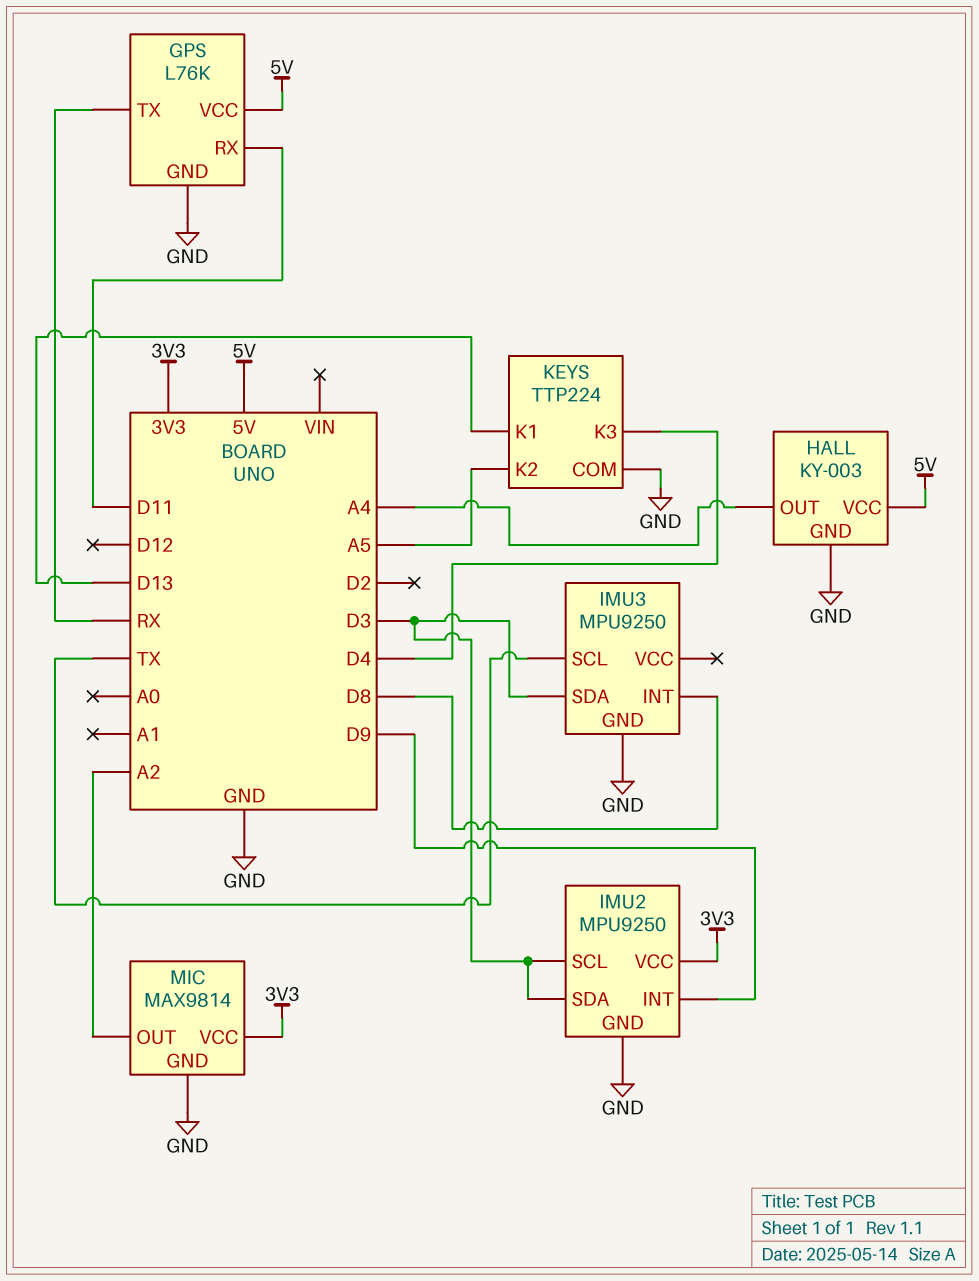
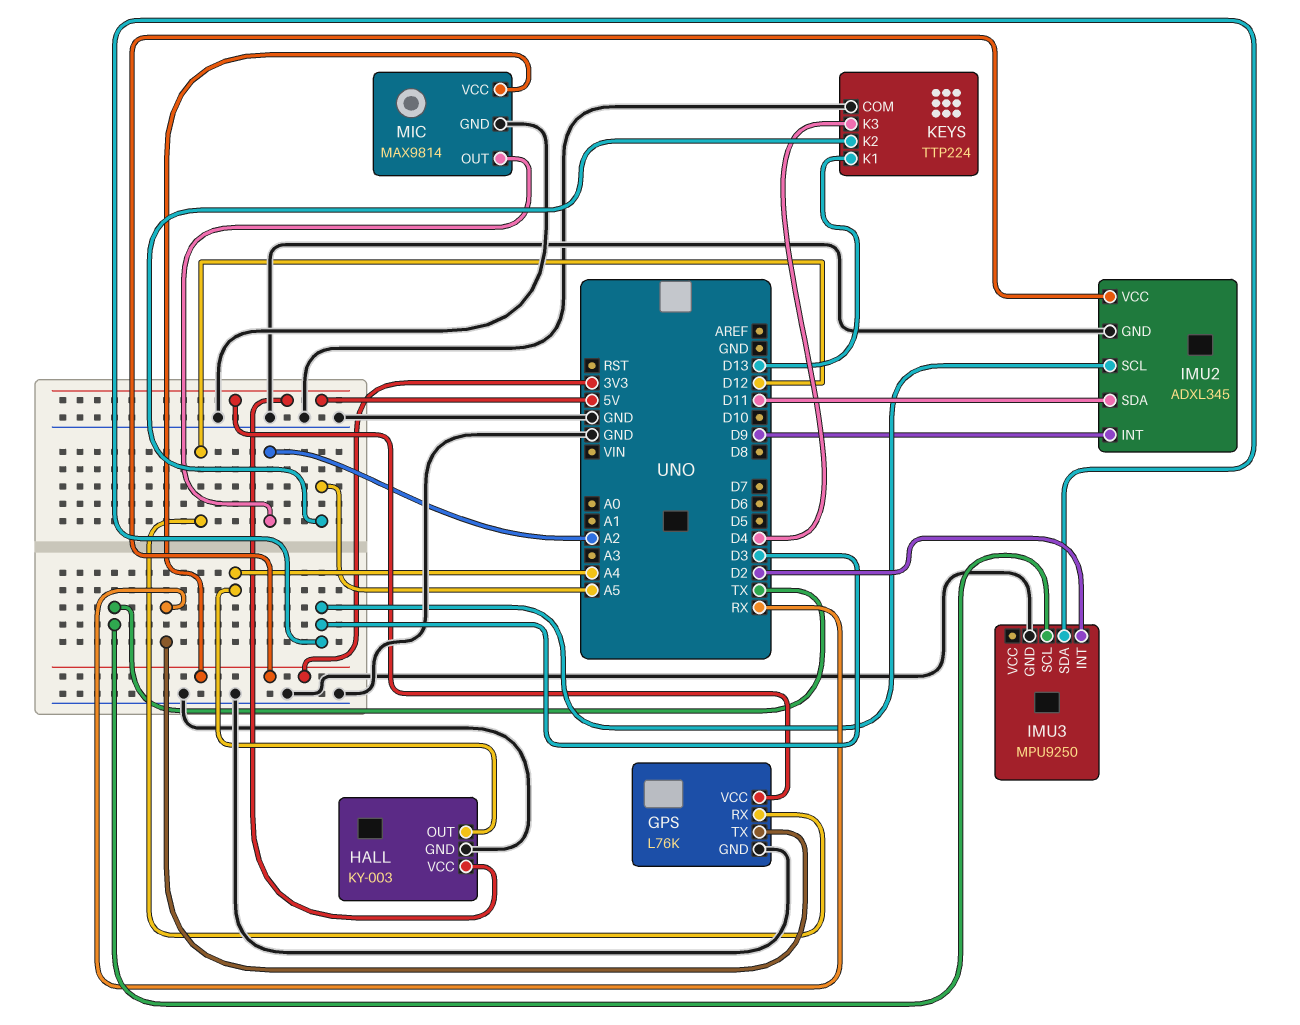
GPS pin RX: D11 -> D12
IMU2: MPU9250 -> ADXL345
IMU2 pin SDA: D3 -> D11
IMU3 pin INT: D8 -> D2

